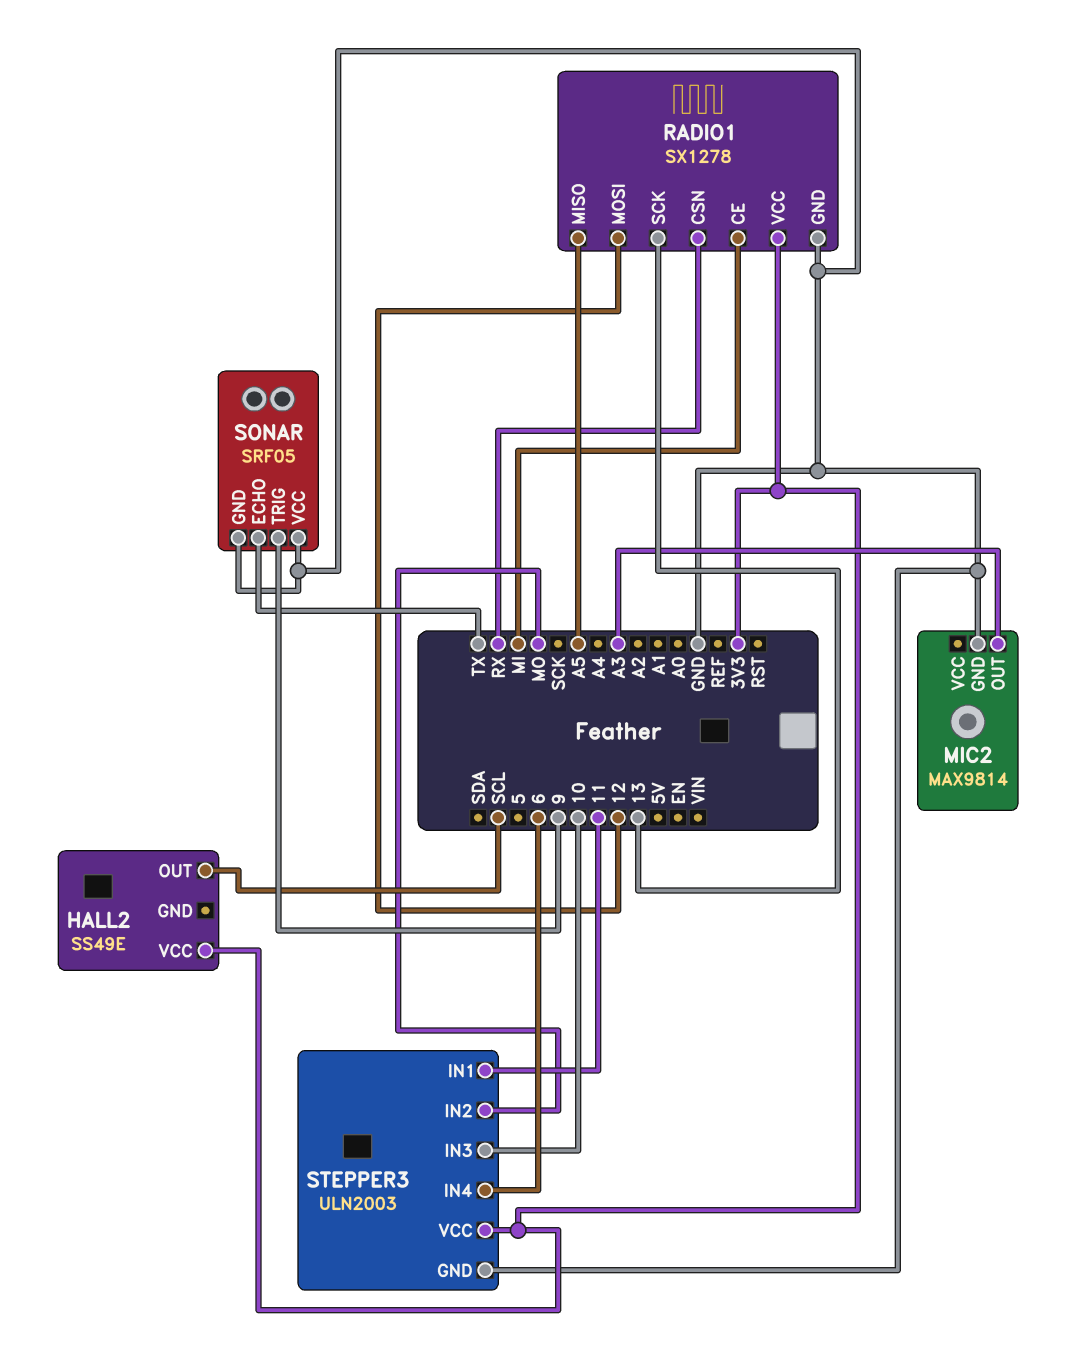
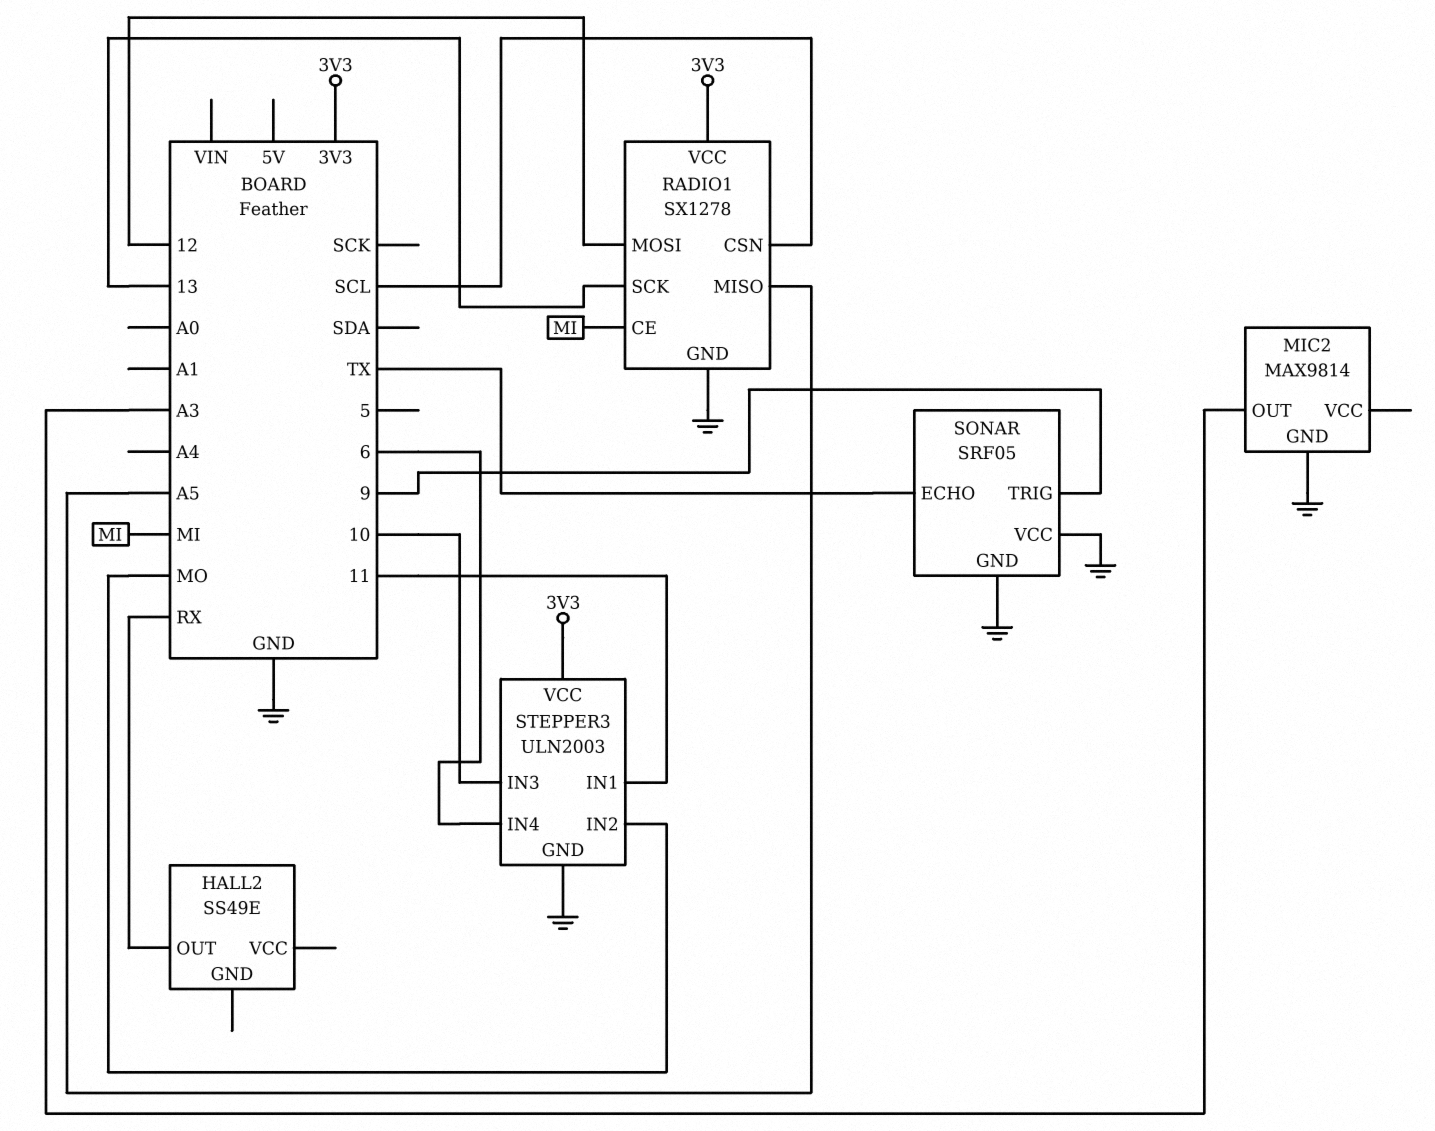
HALL2 pin OUT: SCL -> RX
HALL2 pin VCC: 3V3 -> none
RADIO1 pin CSN: RX -> SCL

